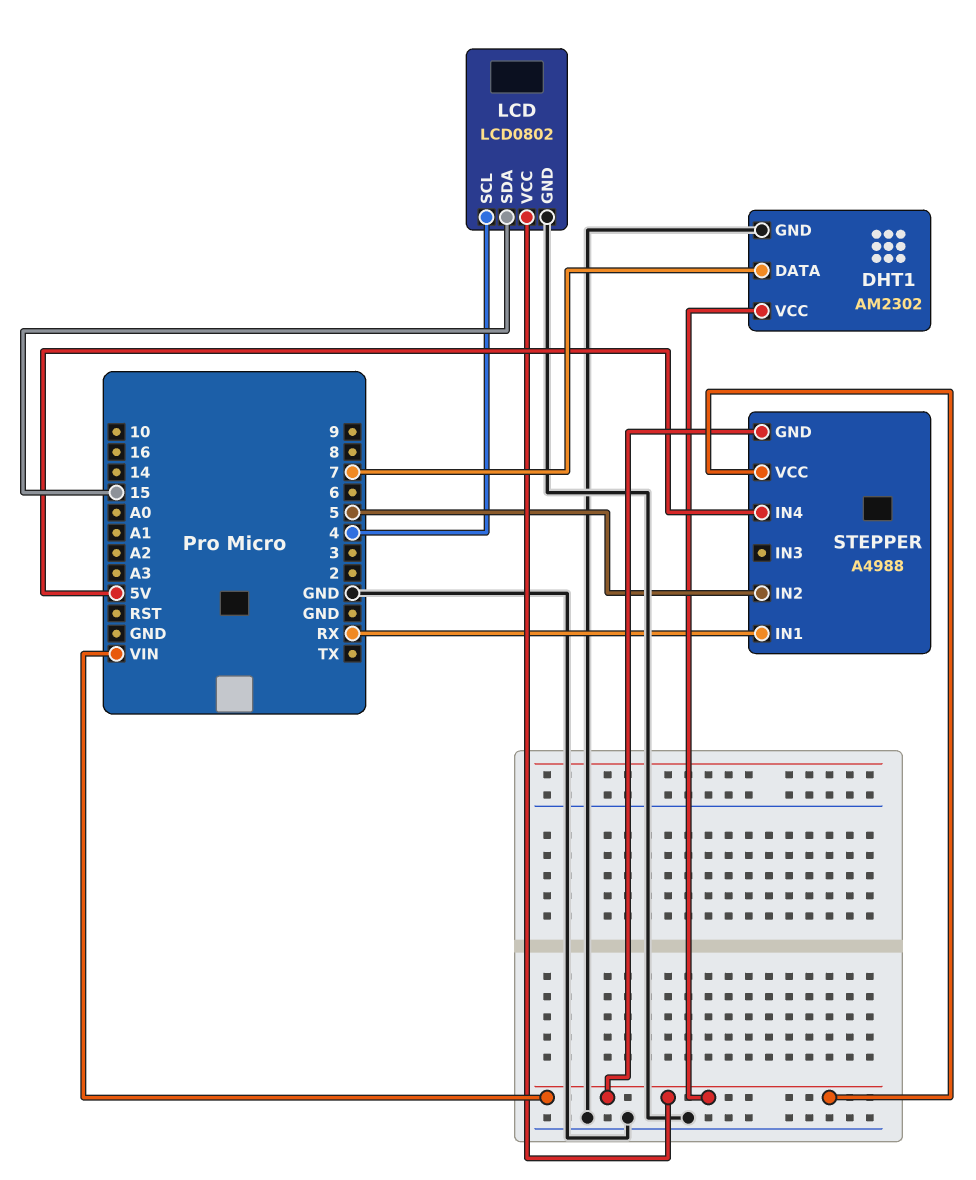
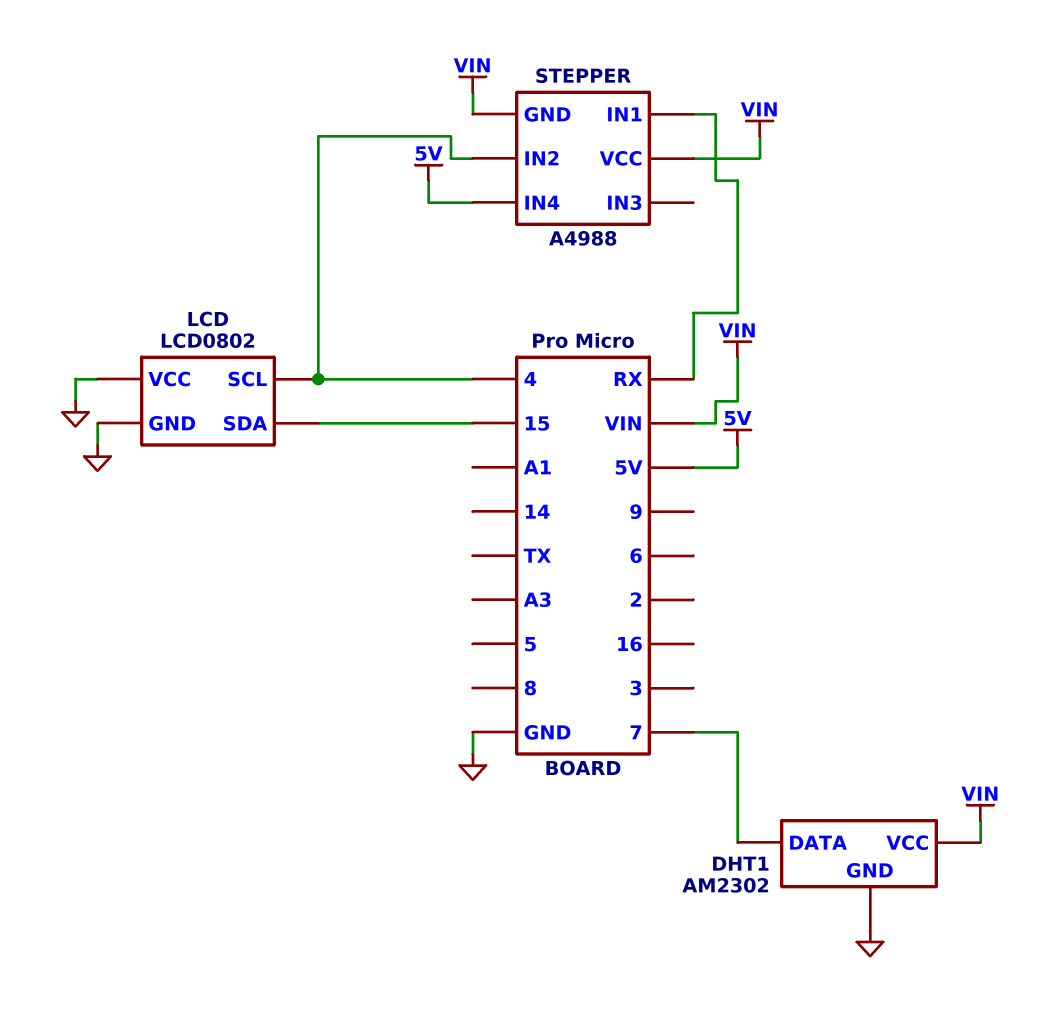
LCD pin VCC: VIN -> GND
STEPPER pin IN2: 5 -> 4

